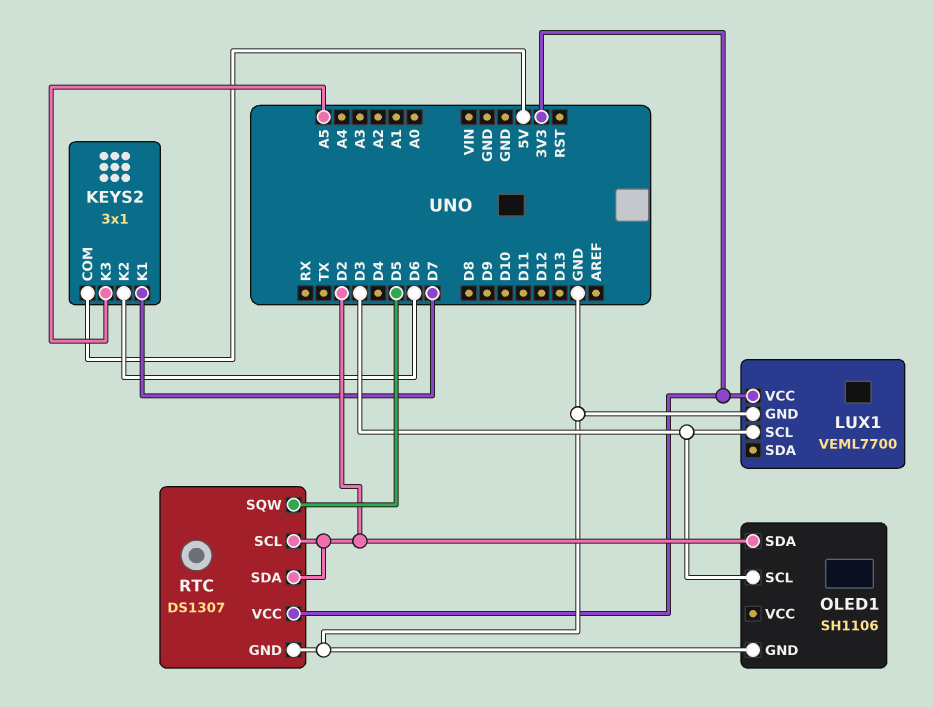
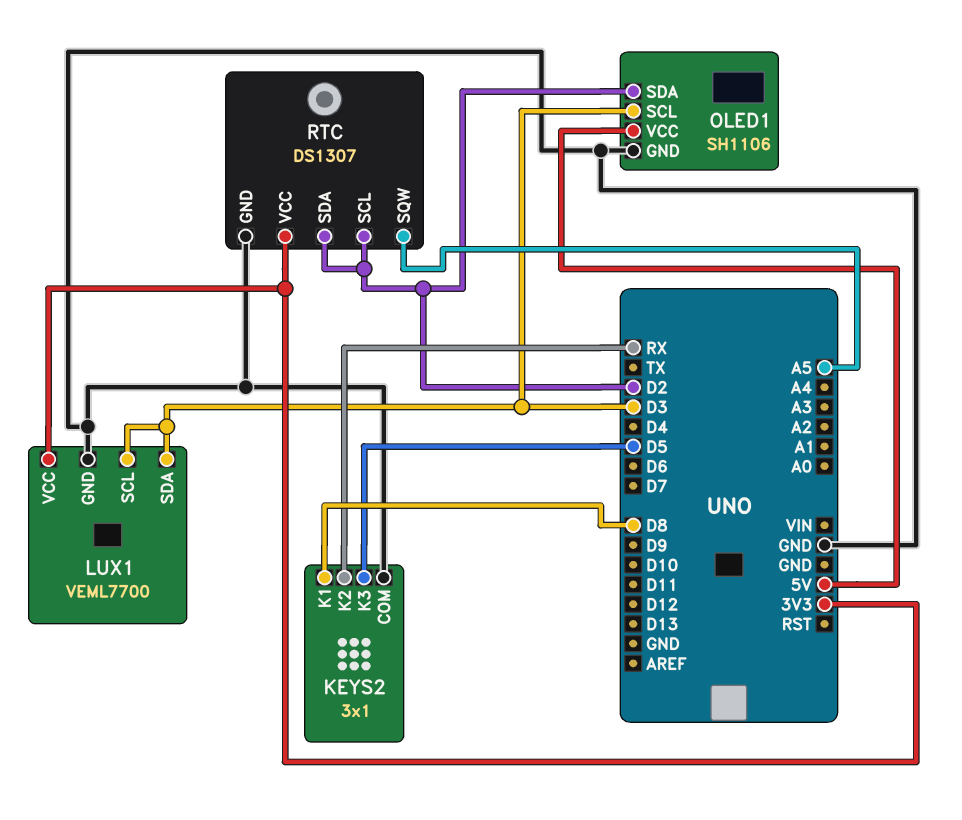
KEYS2 pin COM: 5V -> GND
KEYS2 pin K1: D7 -> D8
KEYS2 pin K2: D6 -> RX
KEYS2 pin K3: A5 -> D5
LUX1 pin SDA: none -> D3
OLED1 pin VCC: none -> 5V
RTC pin SQW: D5 -> A5

